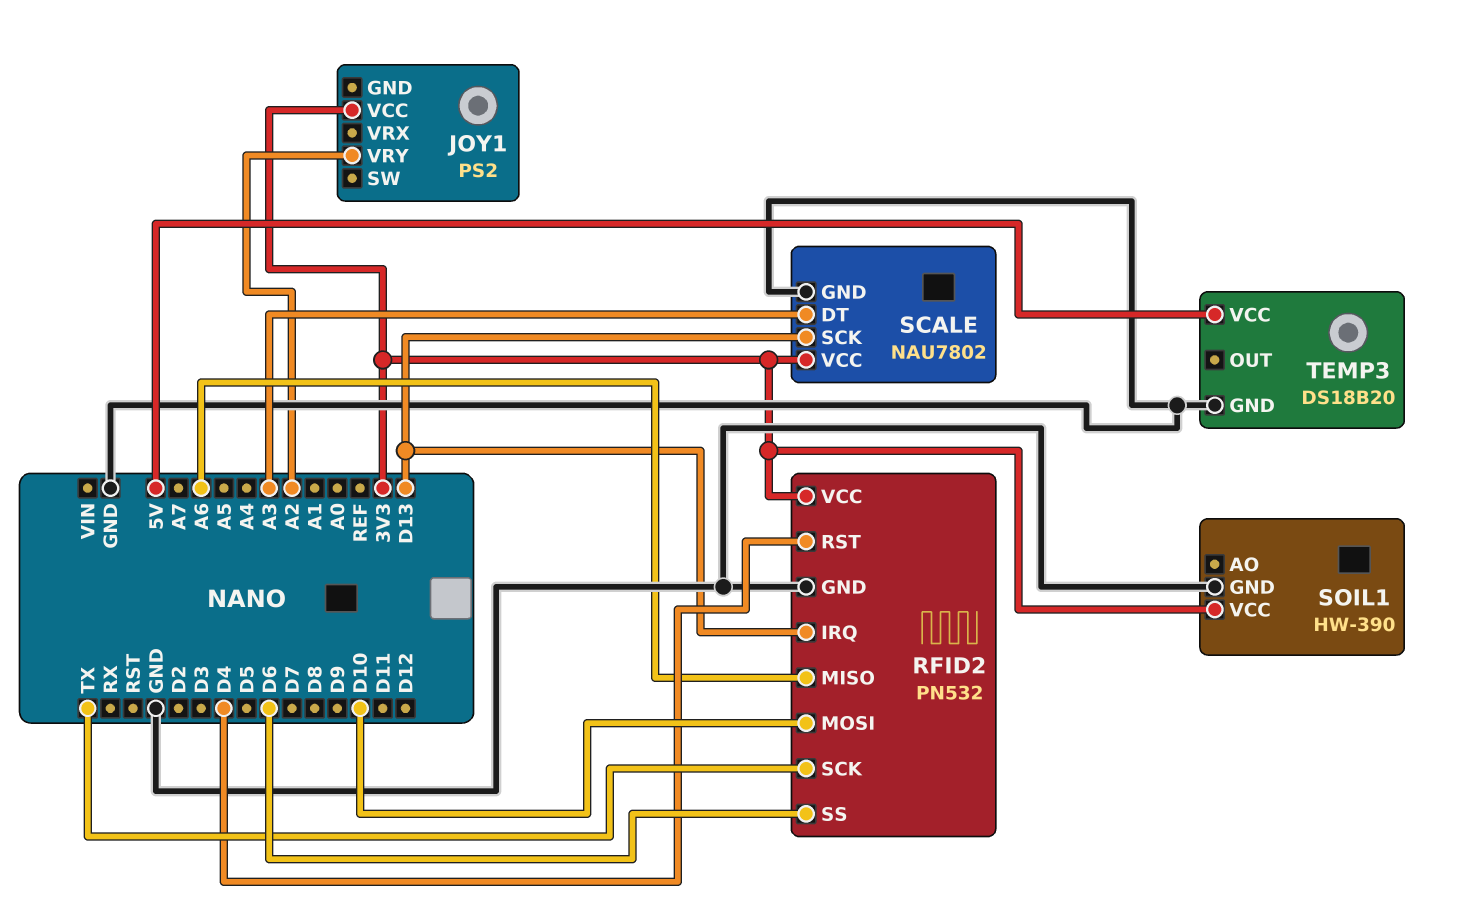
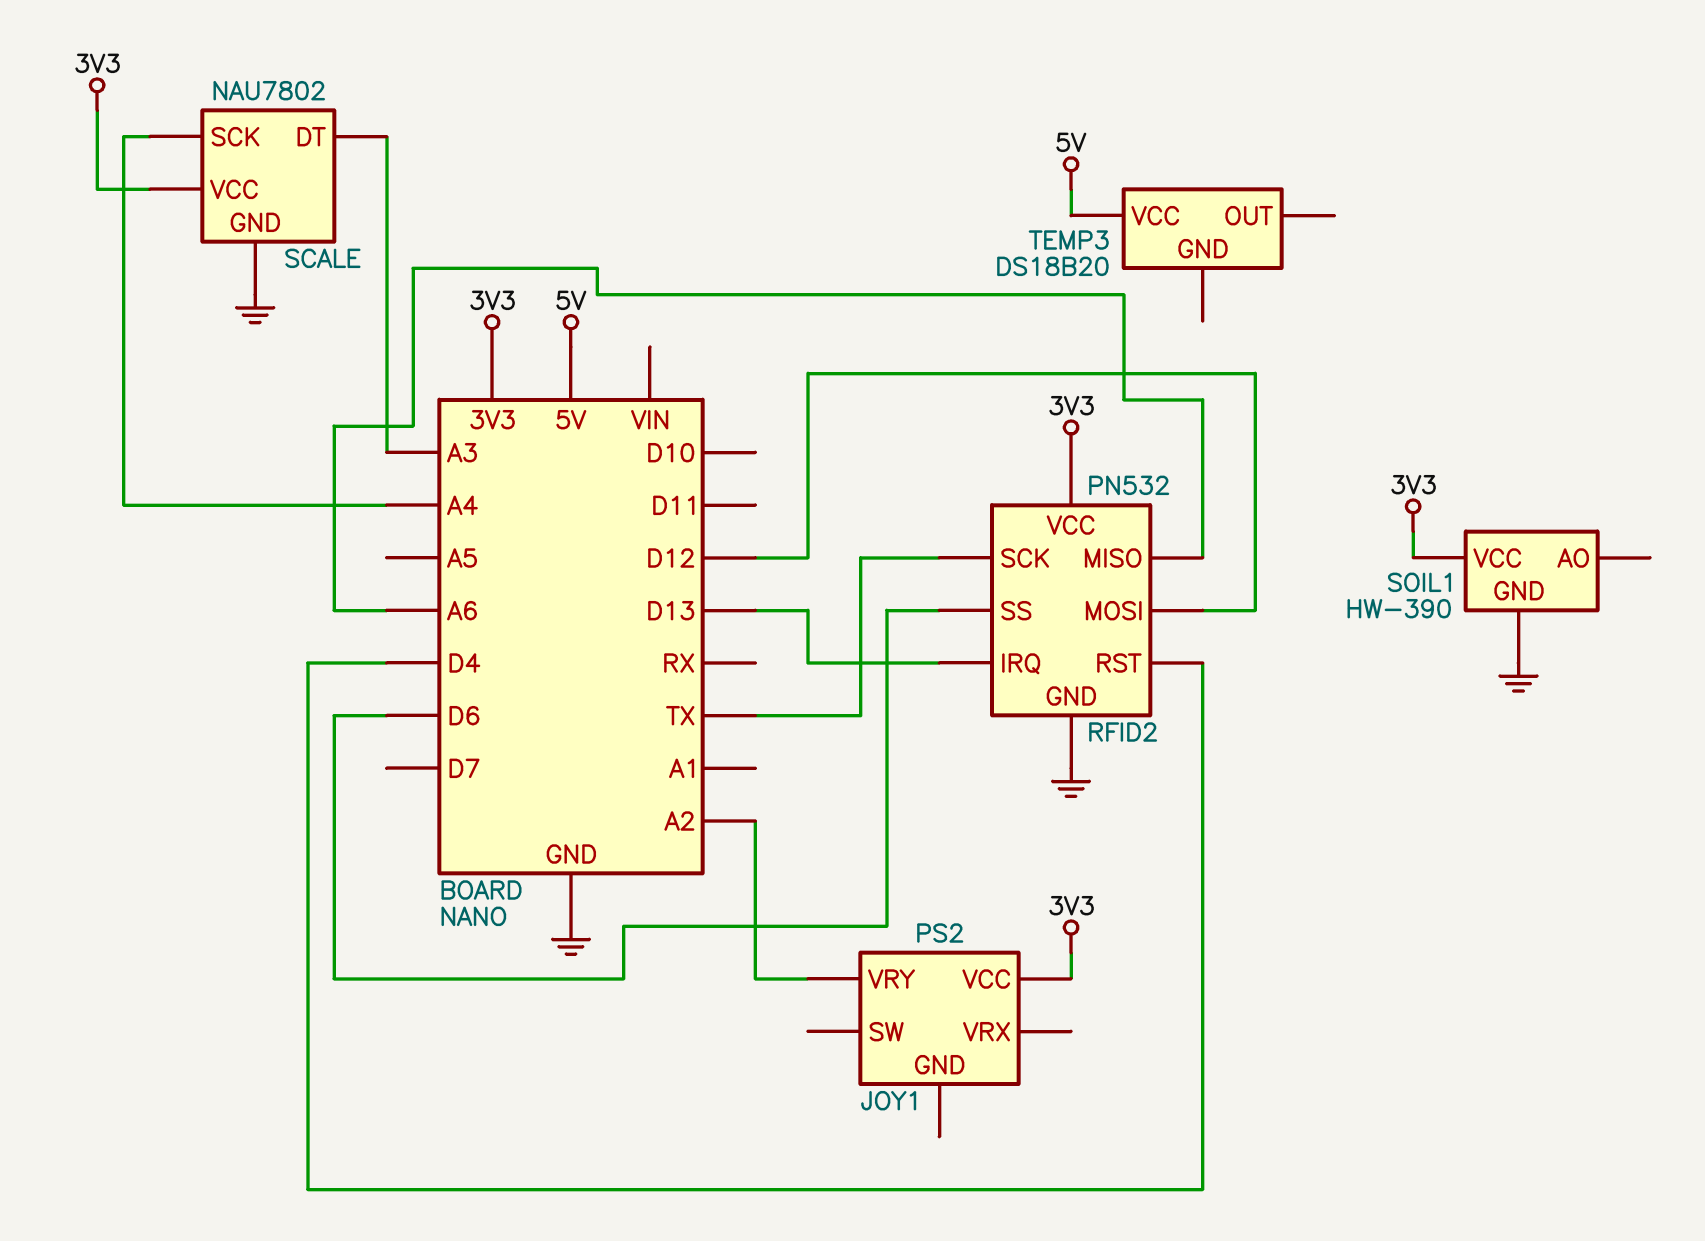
RFID2 pin MOSI: D10 -> D12
SCALE pin SCK: D13 -> A4
TEMP3 pin GND: GND -> none

